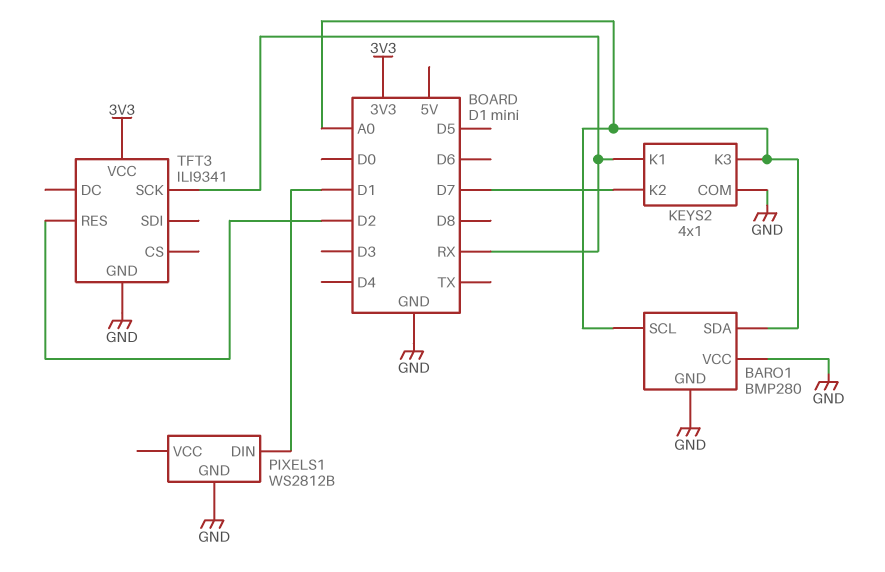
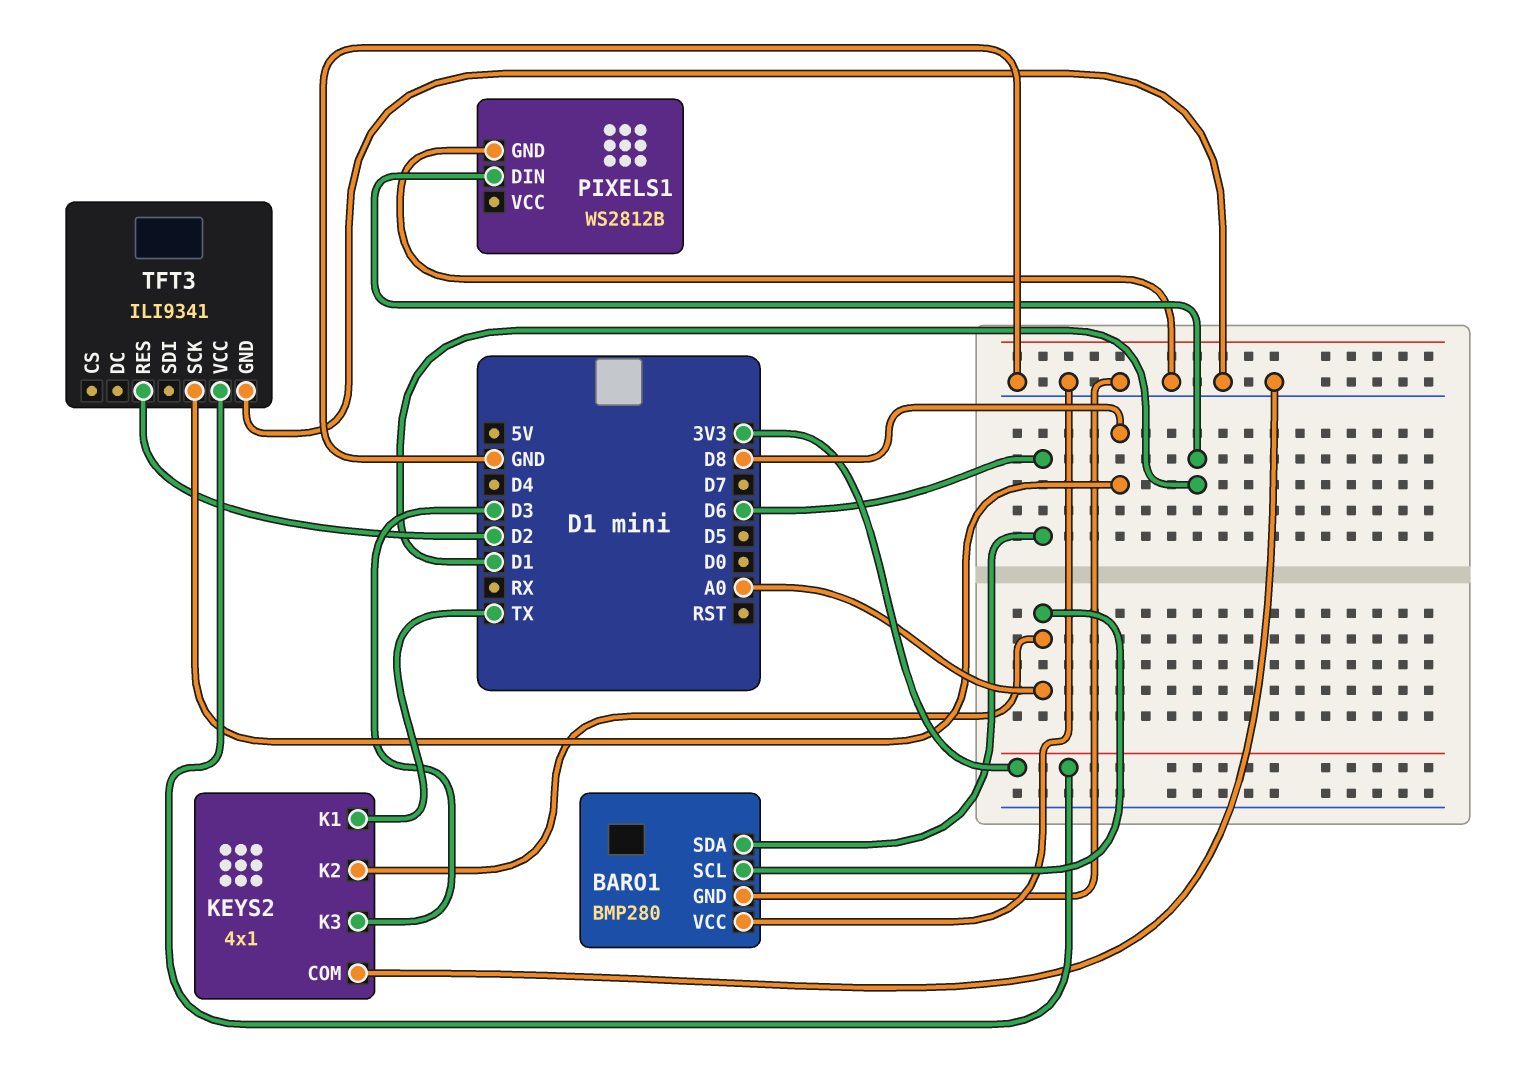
BARO1 pin SDA: A0 -> D6
KEYS2 pin K1: RX -> TX
KEYS2 pin K2: D7 -> A0
KEYS2 pin K3: A0 -> D3
TFT3 pin SCK: RX -> D8

